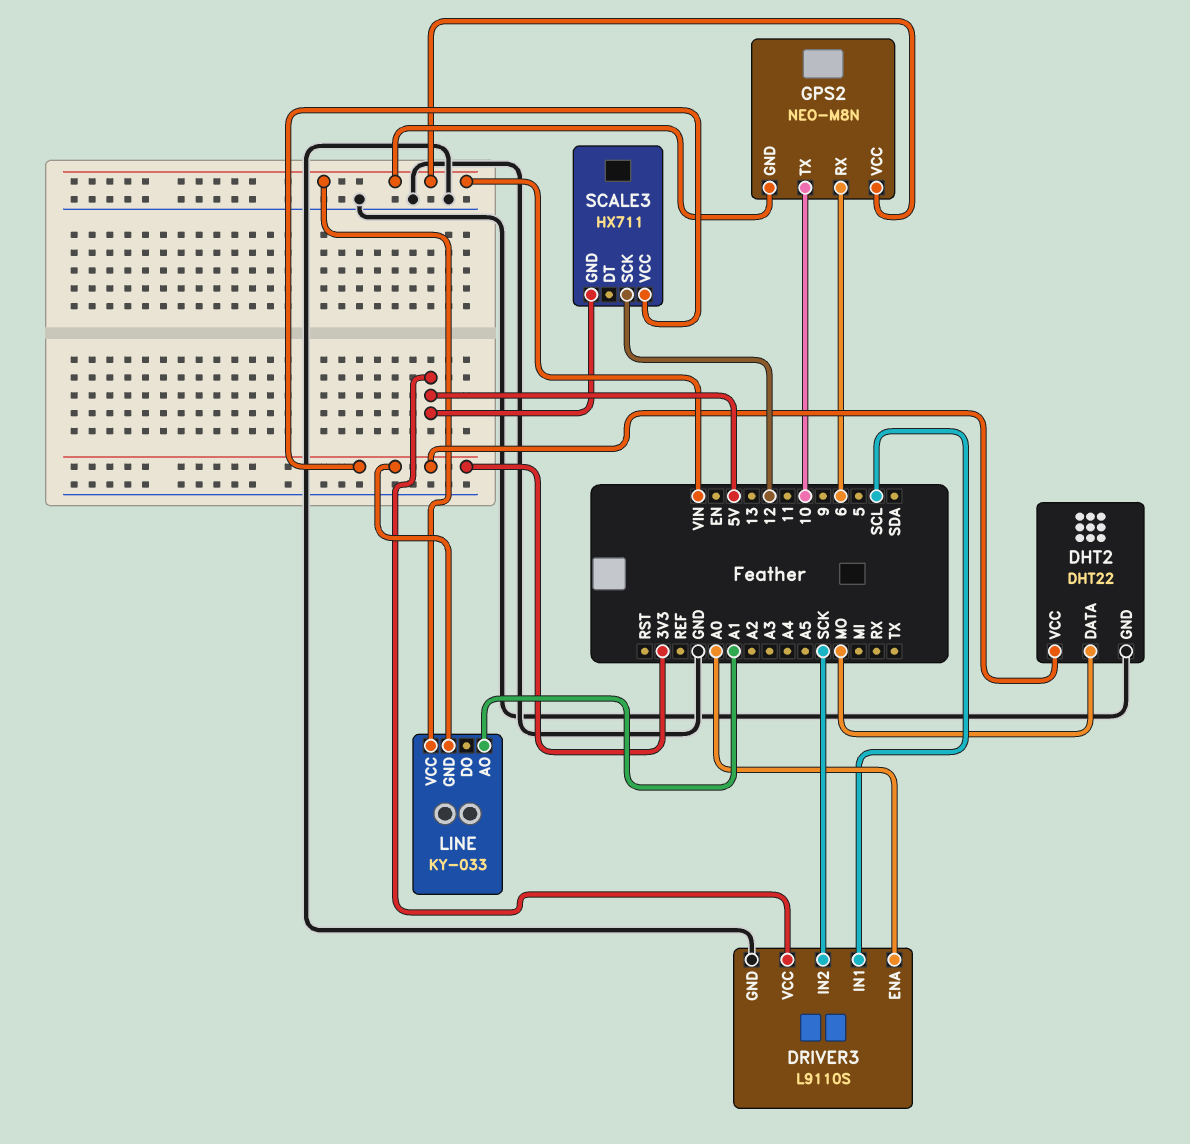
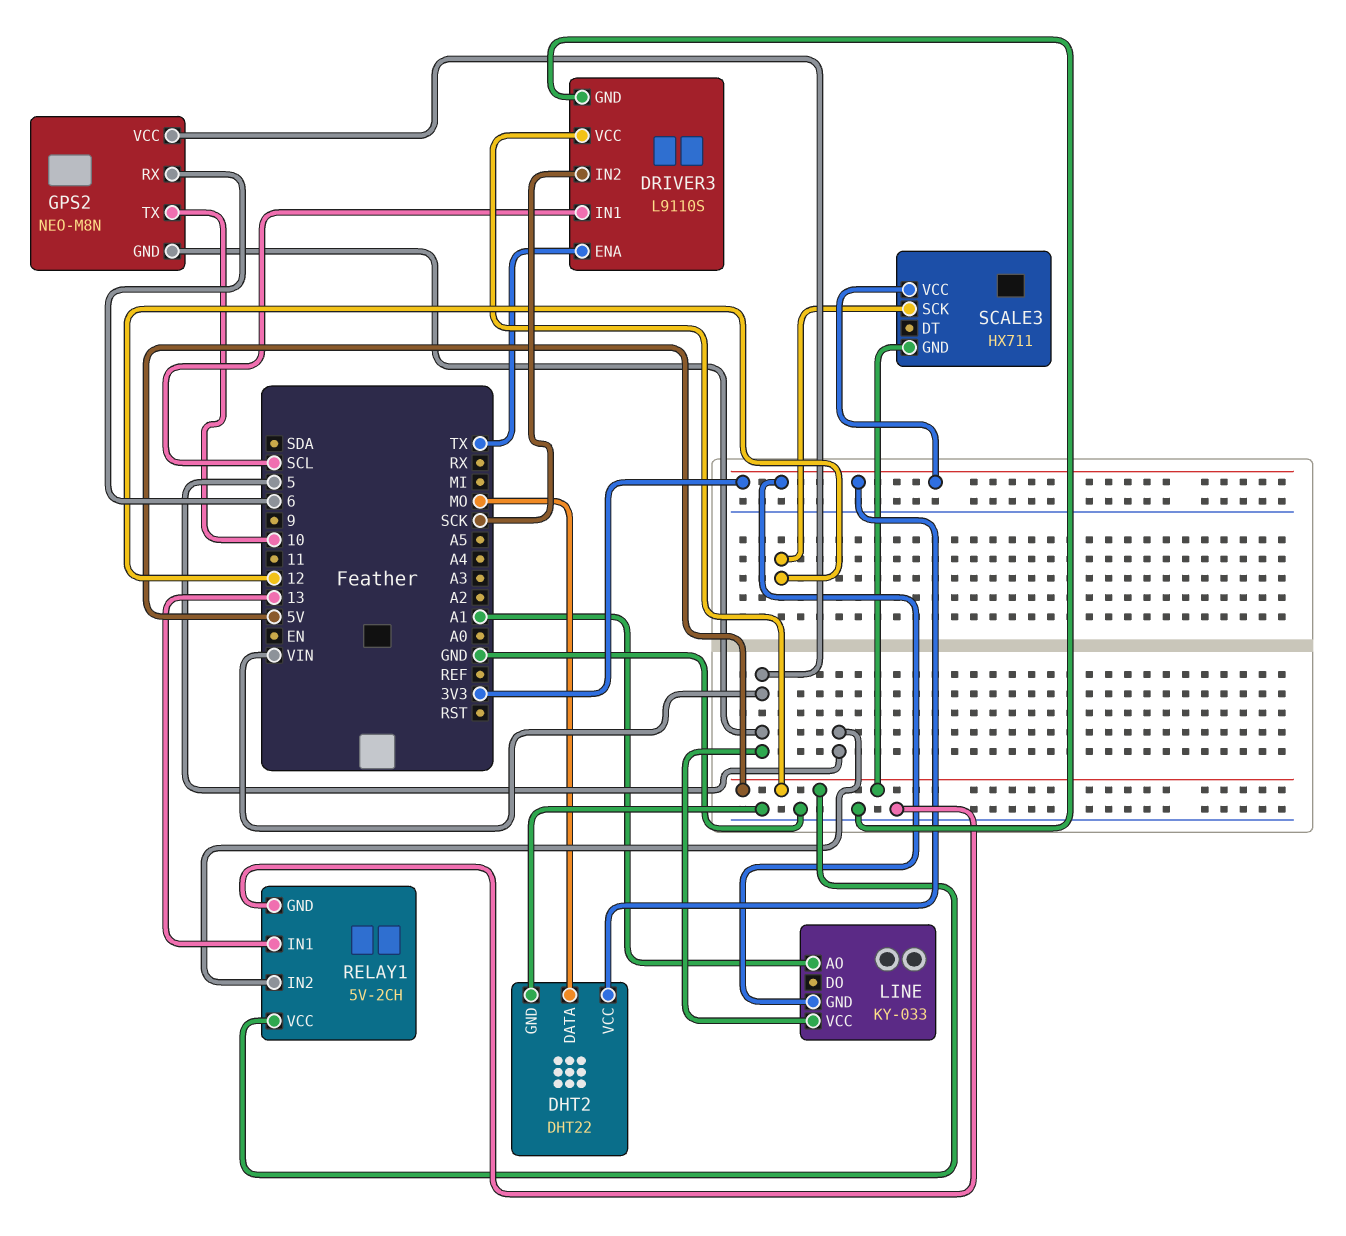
DRIVER3 pin ENA: A0 -> TX
RELAY1: none -> 5V-2CH
RELAY1 pin GND: none -> GND
RELAY1 pin IN1: none -> 13
RELAY1 pin IN2: none -> 5
RELAY1 pin VCC: none -> 5V

